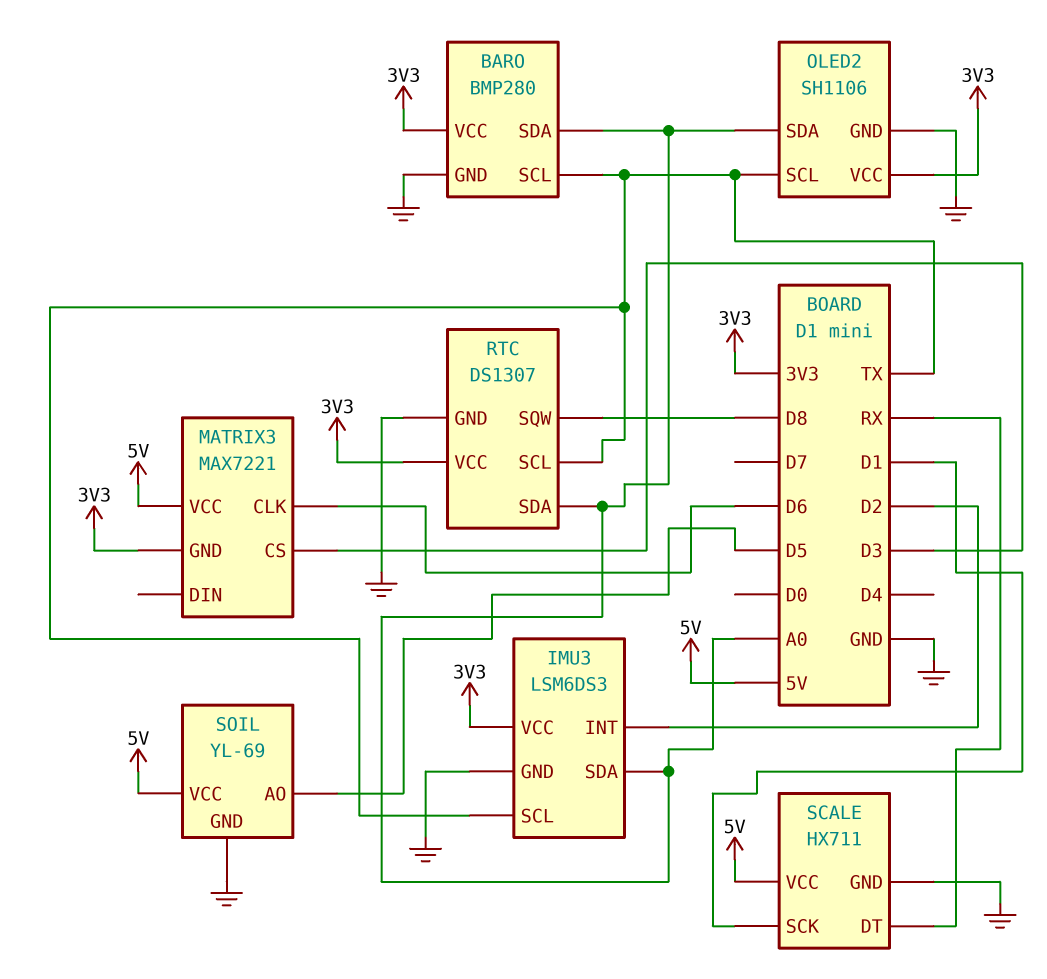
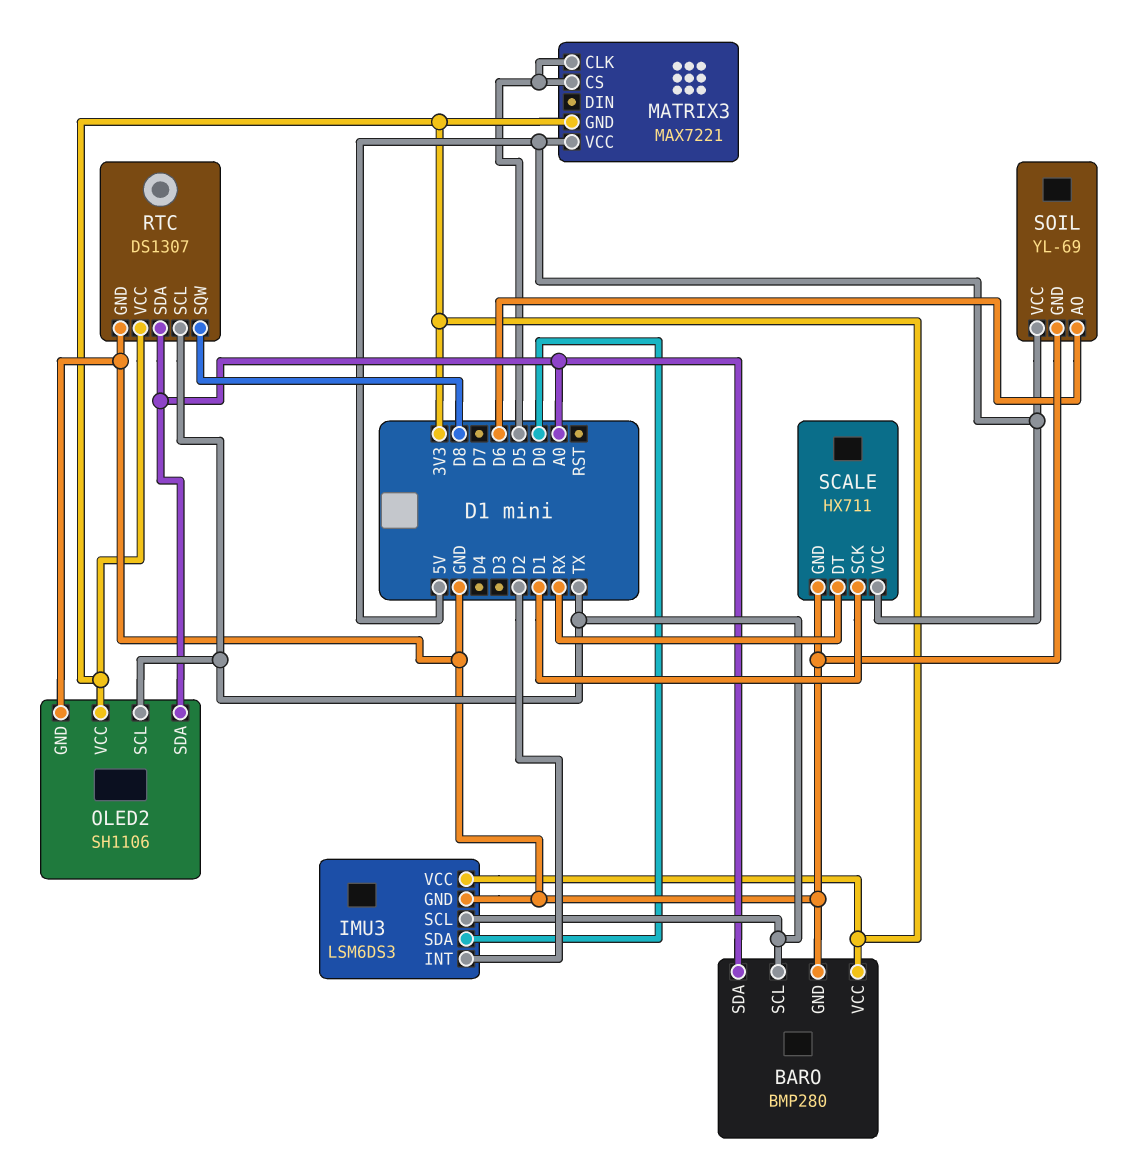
IMU3 pin SDA: A0 -> D0
MATRIX3 pin CLK: D6 -> D5
MATRIX3 pin CS: D3 -> D5
SOIL pin AO: D5 -> D6

